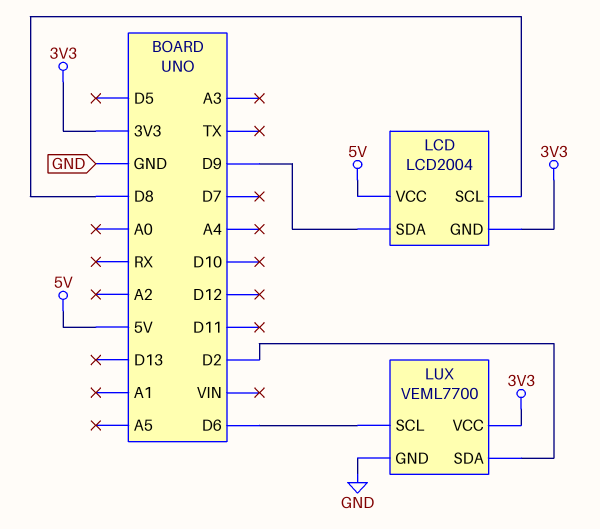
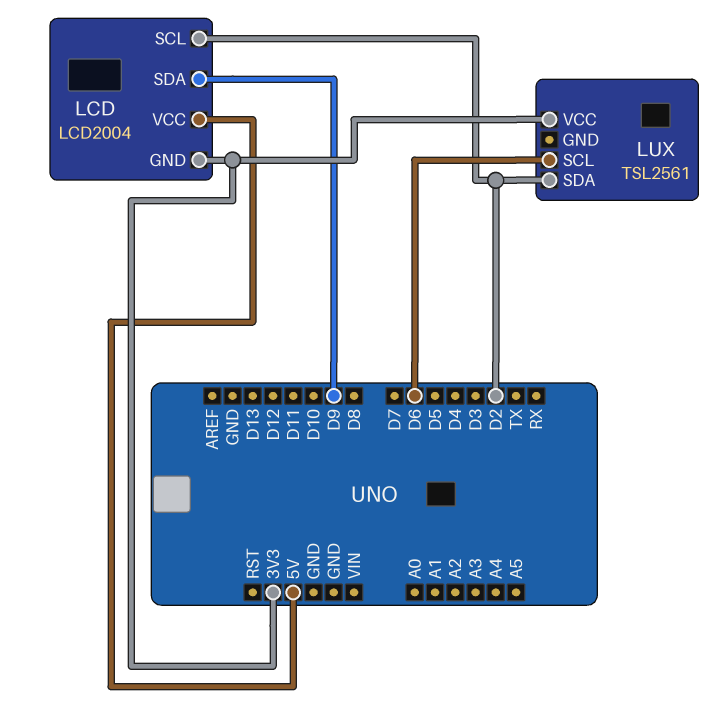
LCD pin SCL: D8 -> D2
LUX: VEML7700 -> TSL2561
LUX pin GND: GND -> none

